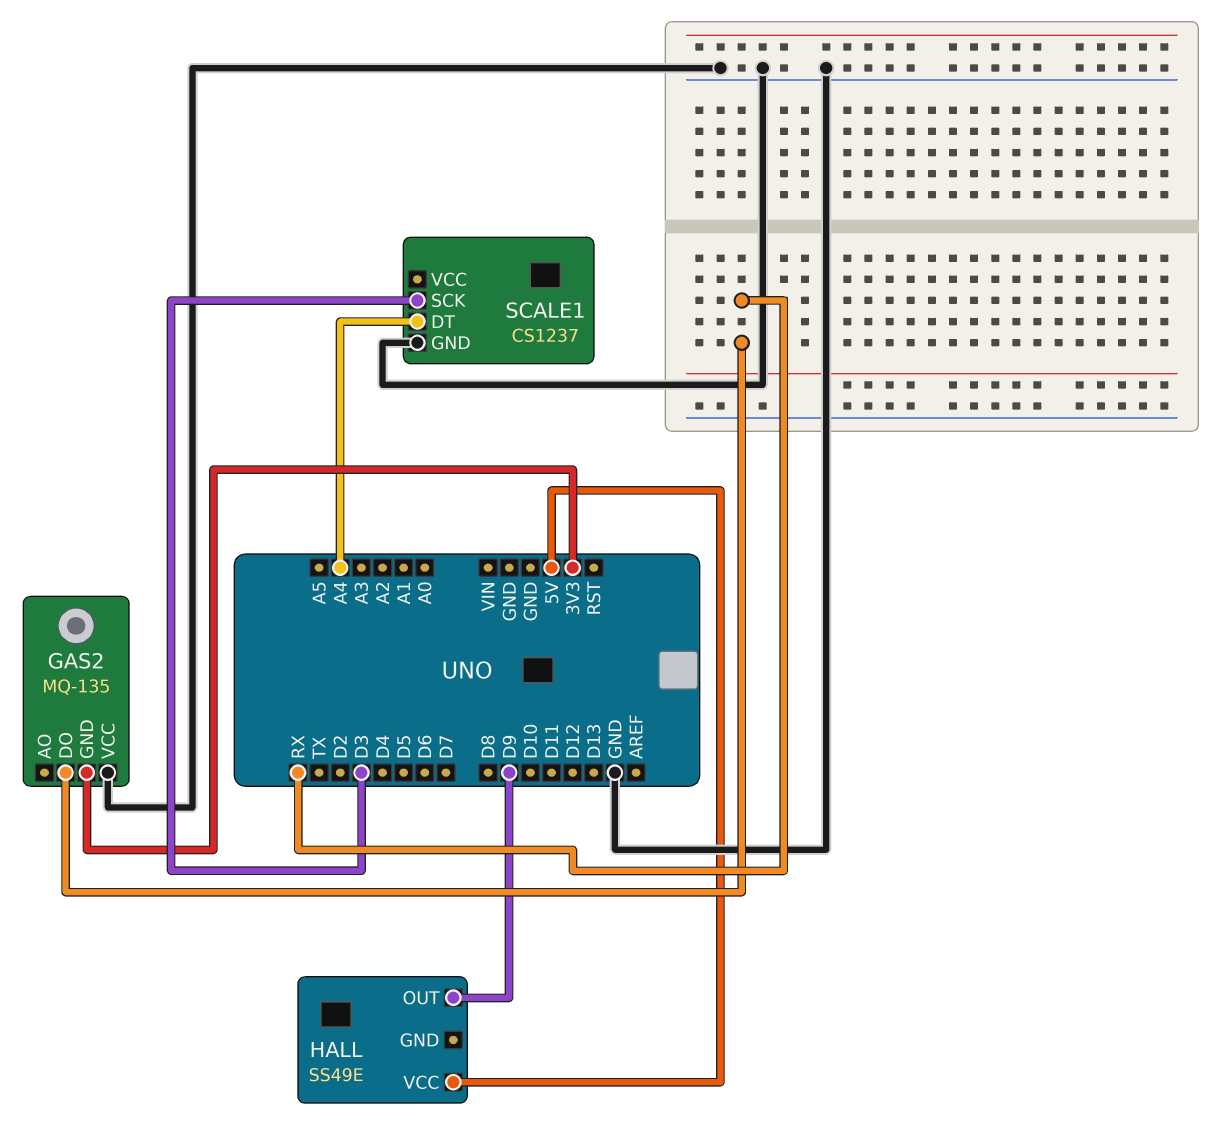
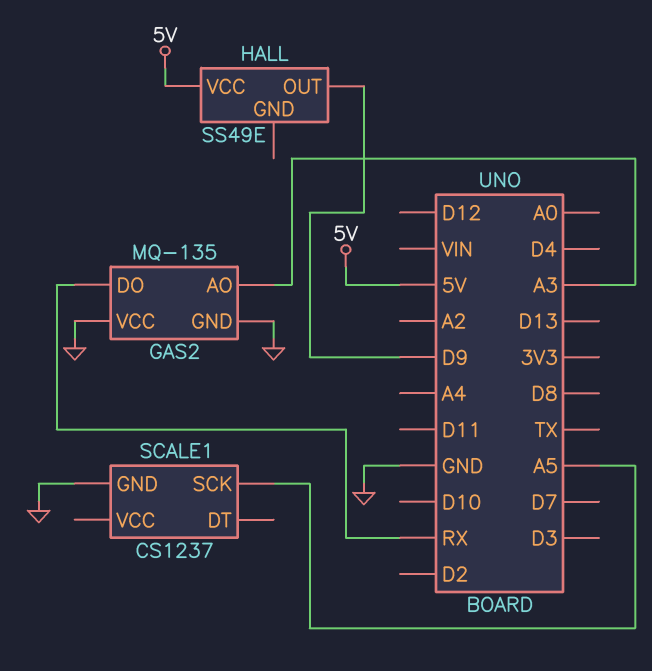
GAS2 pin AO: none -> A3
GAS2 pin GND: 3V3 -> GND
SCALE1 pin DT: A4 -> none
SCALE1 pin SCK: D3 -> A5

